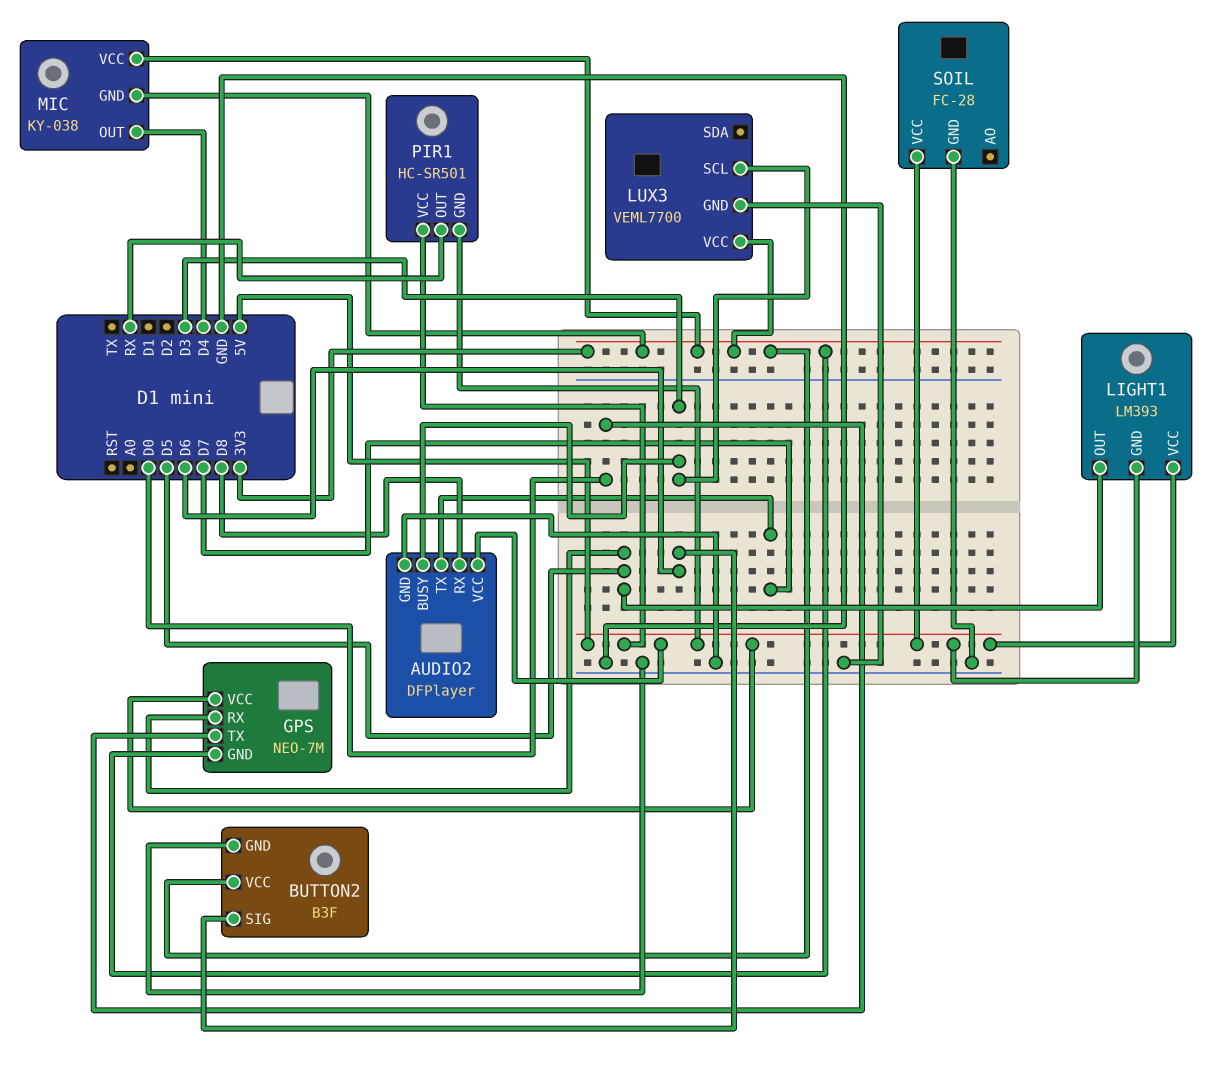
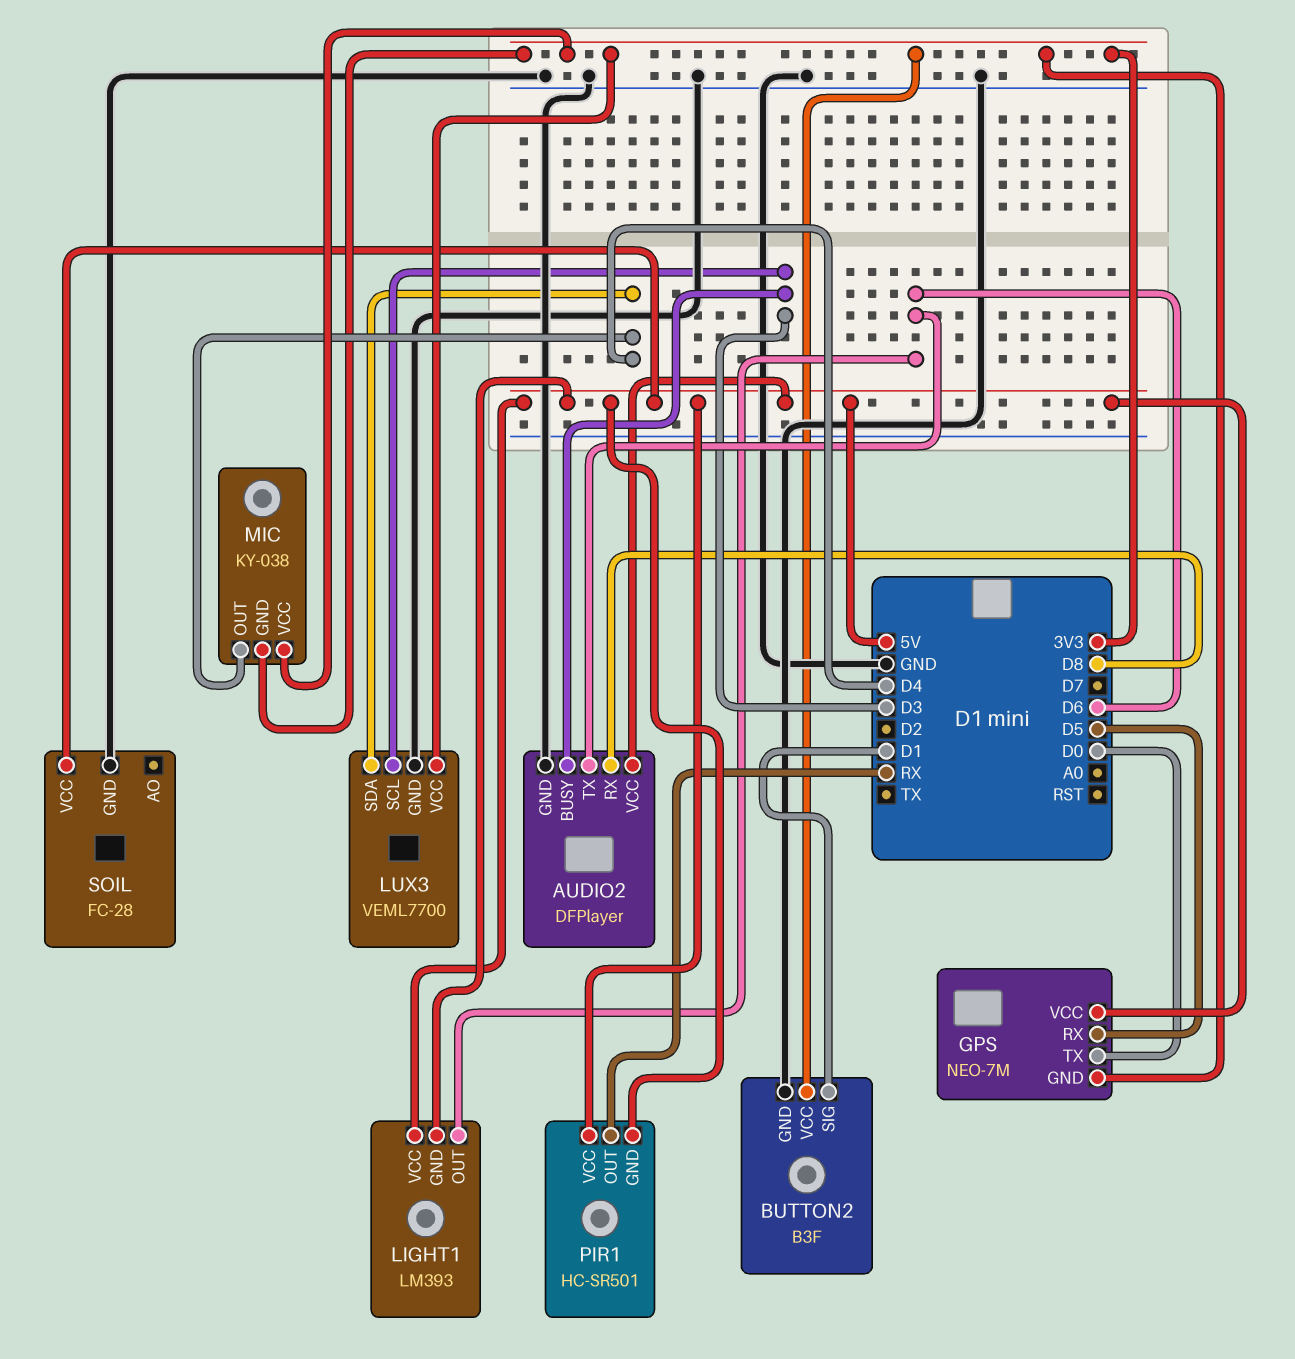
AUDIO2 pin TX: D7 -> D6
BUTTON2 pin SIG: D6 -> D1
LIGHT1 pin OUT: D5 -> D6
LUX3 pin SDA: none -> D4

